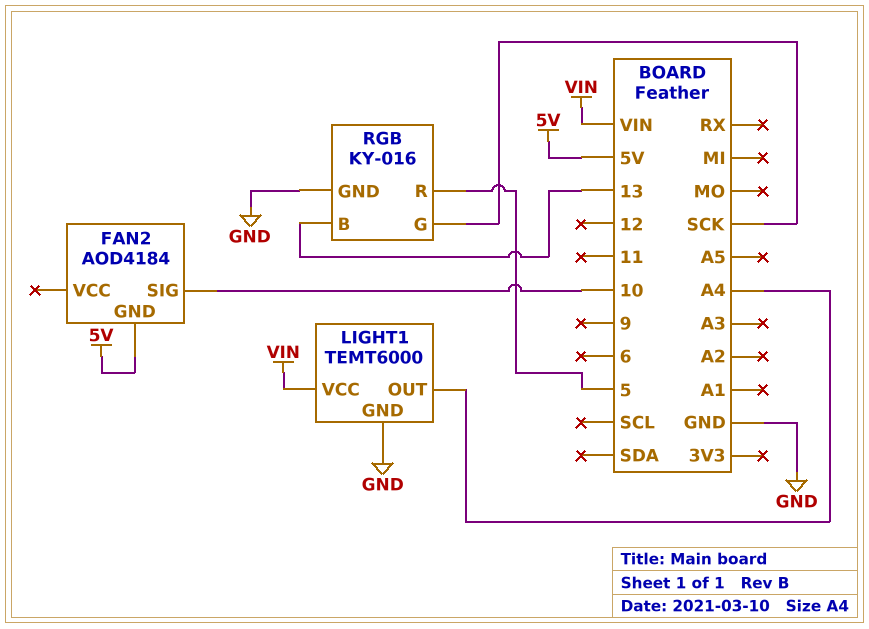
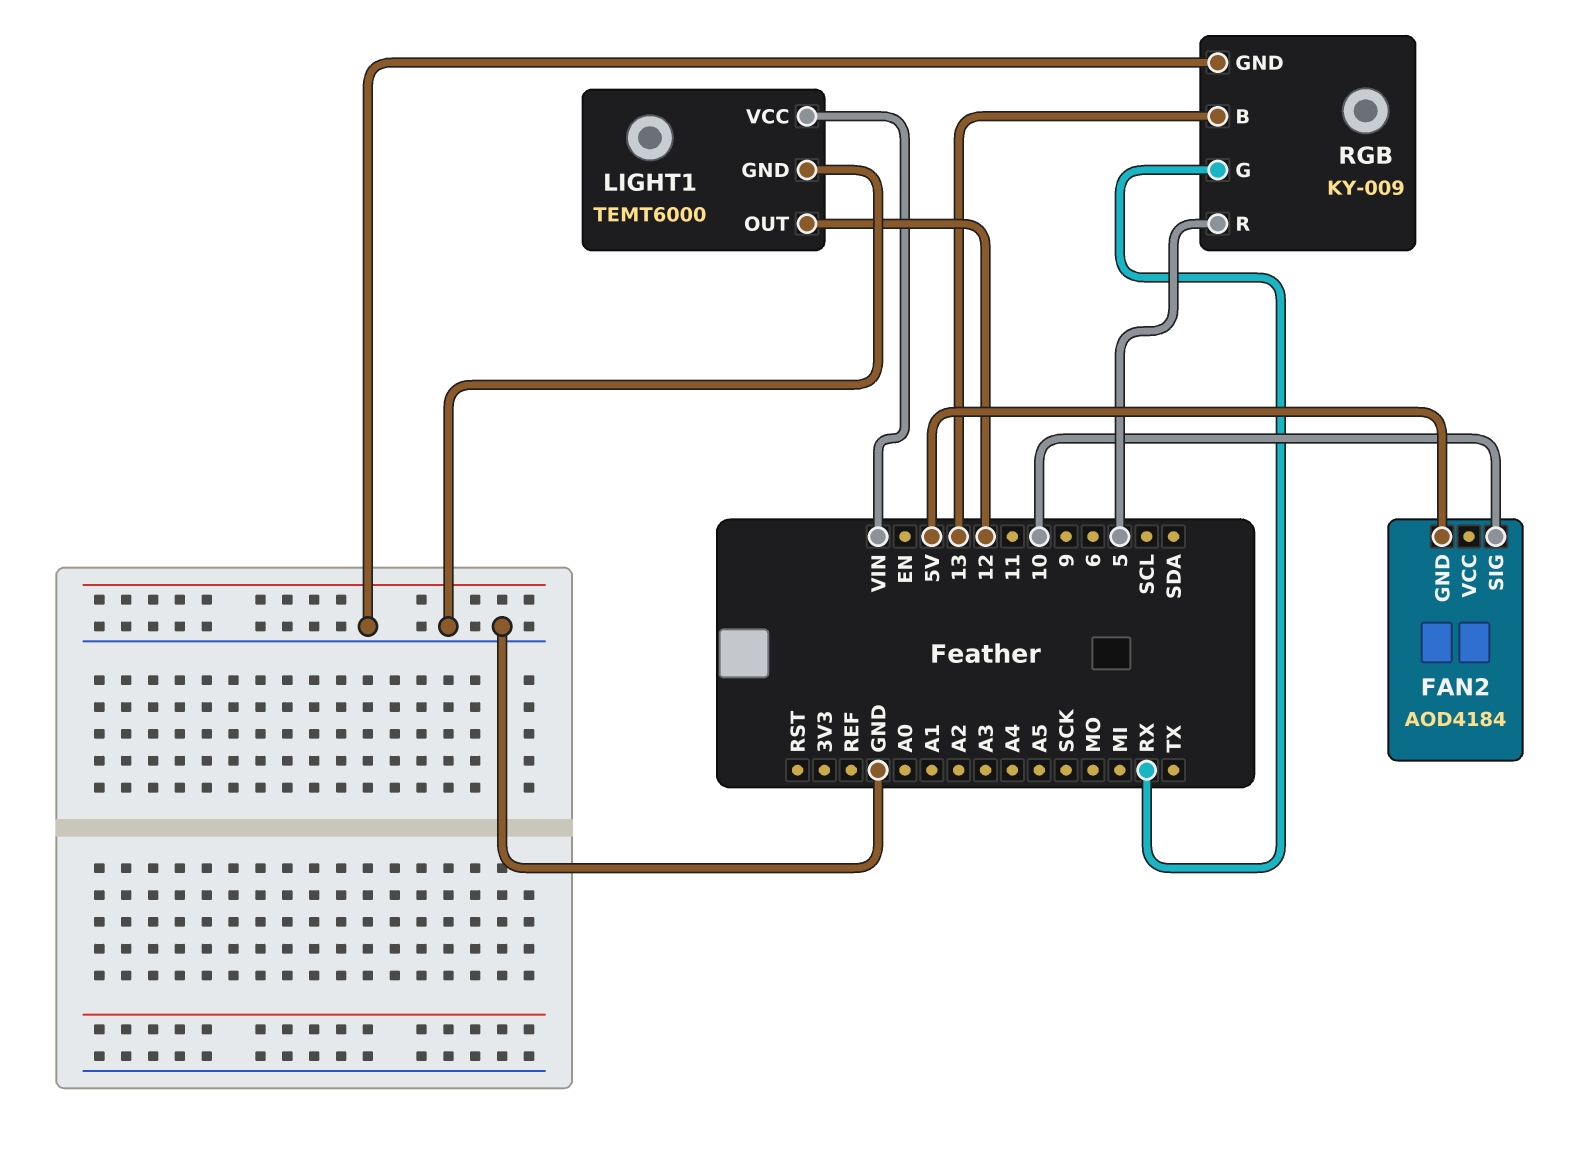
LIGHT1 pin OUT: A4 -> 12
RGB: KY-016 -> KY-009
RGB pin G: SCK -> RX

